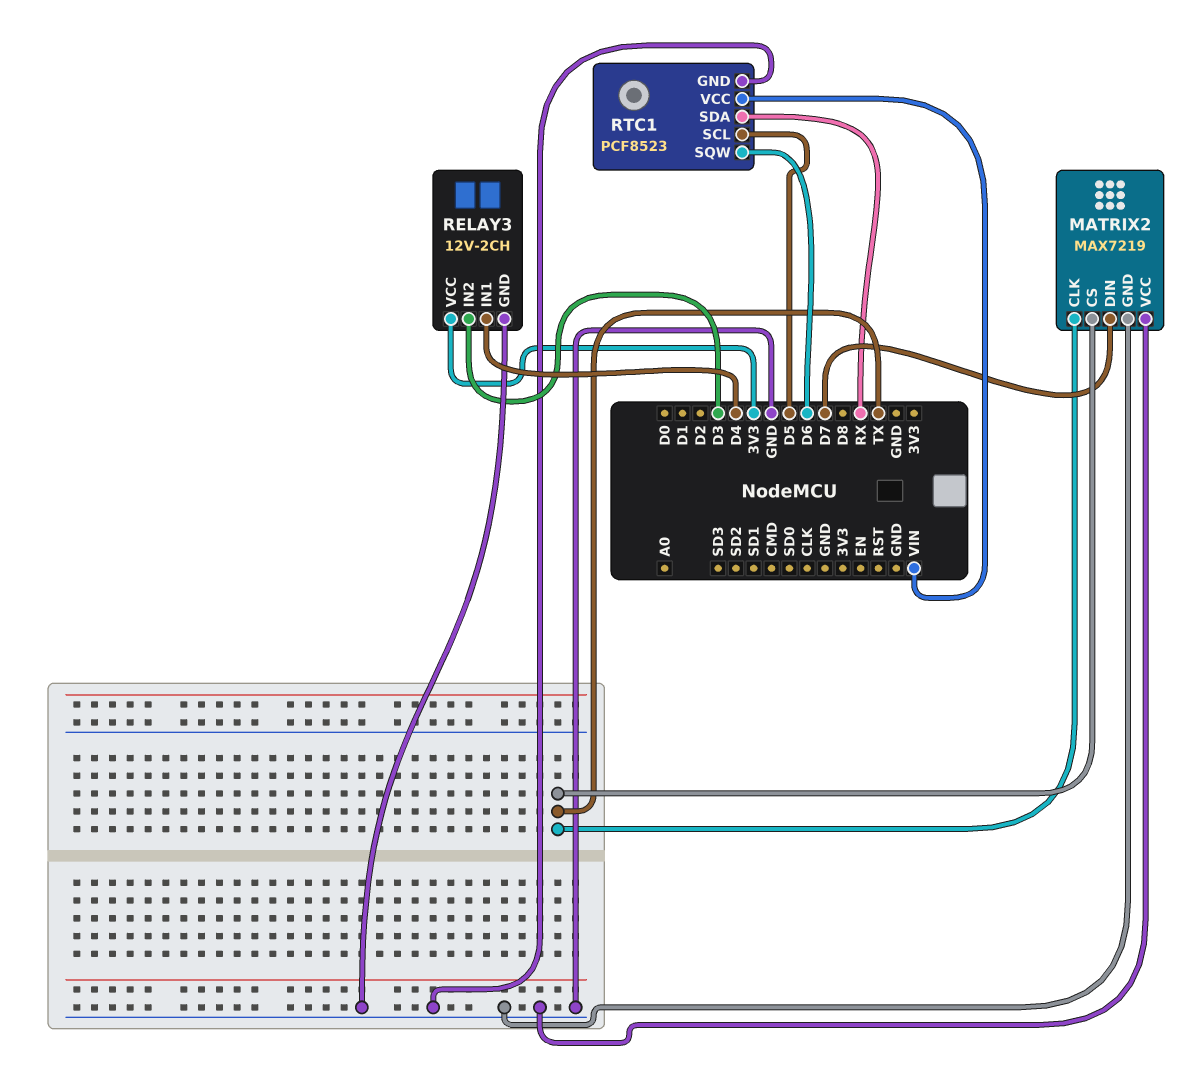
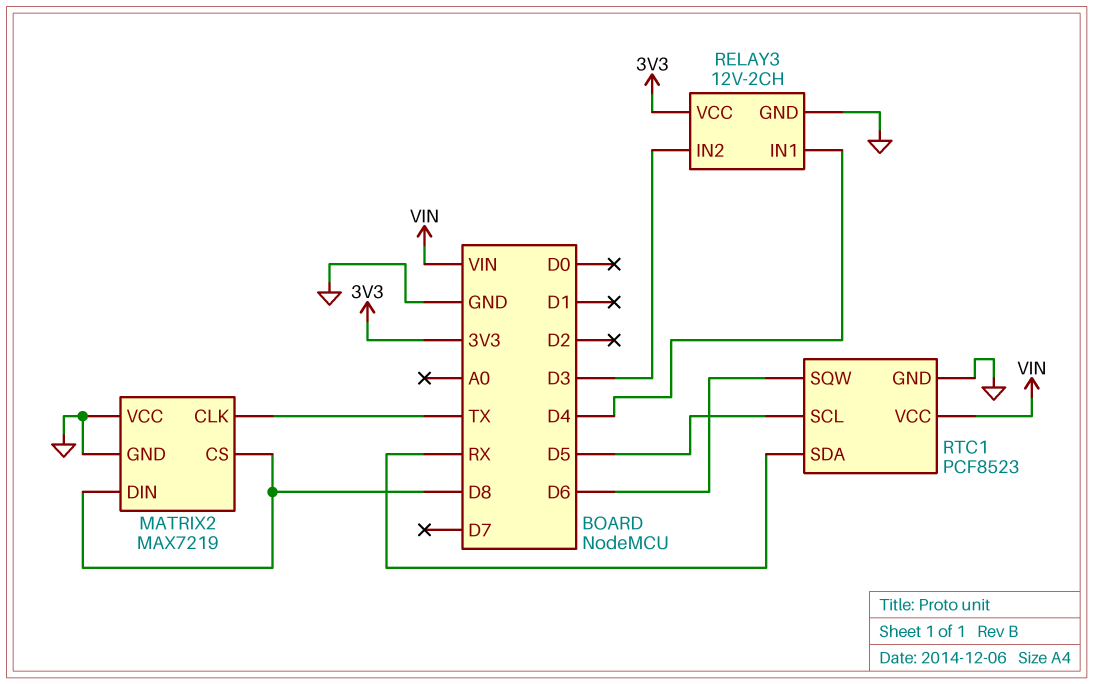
MATRIX2 pin CS: TX -> D8
MATRIX2 pin DIN: D7 -> D8

